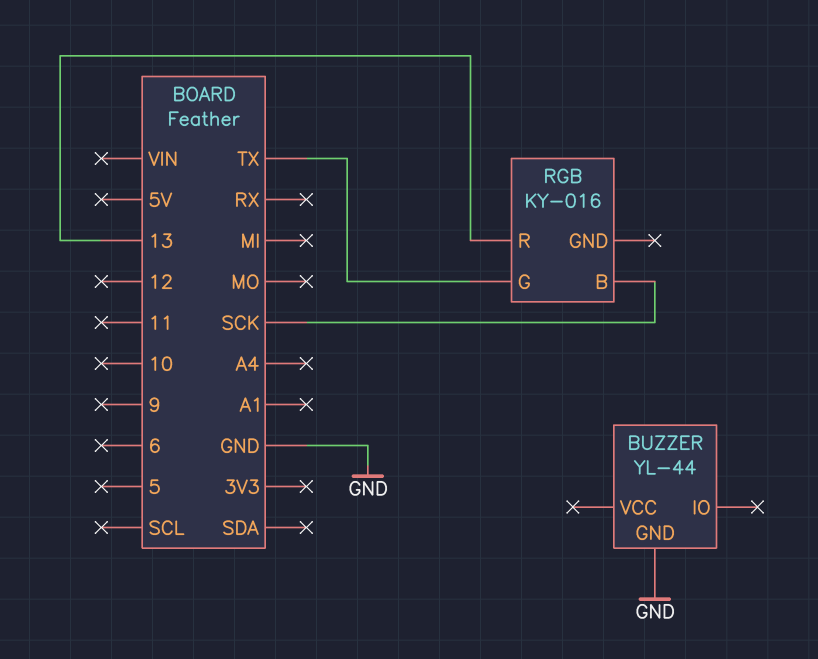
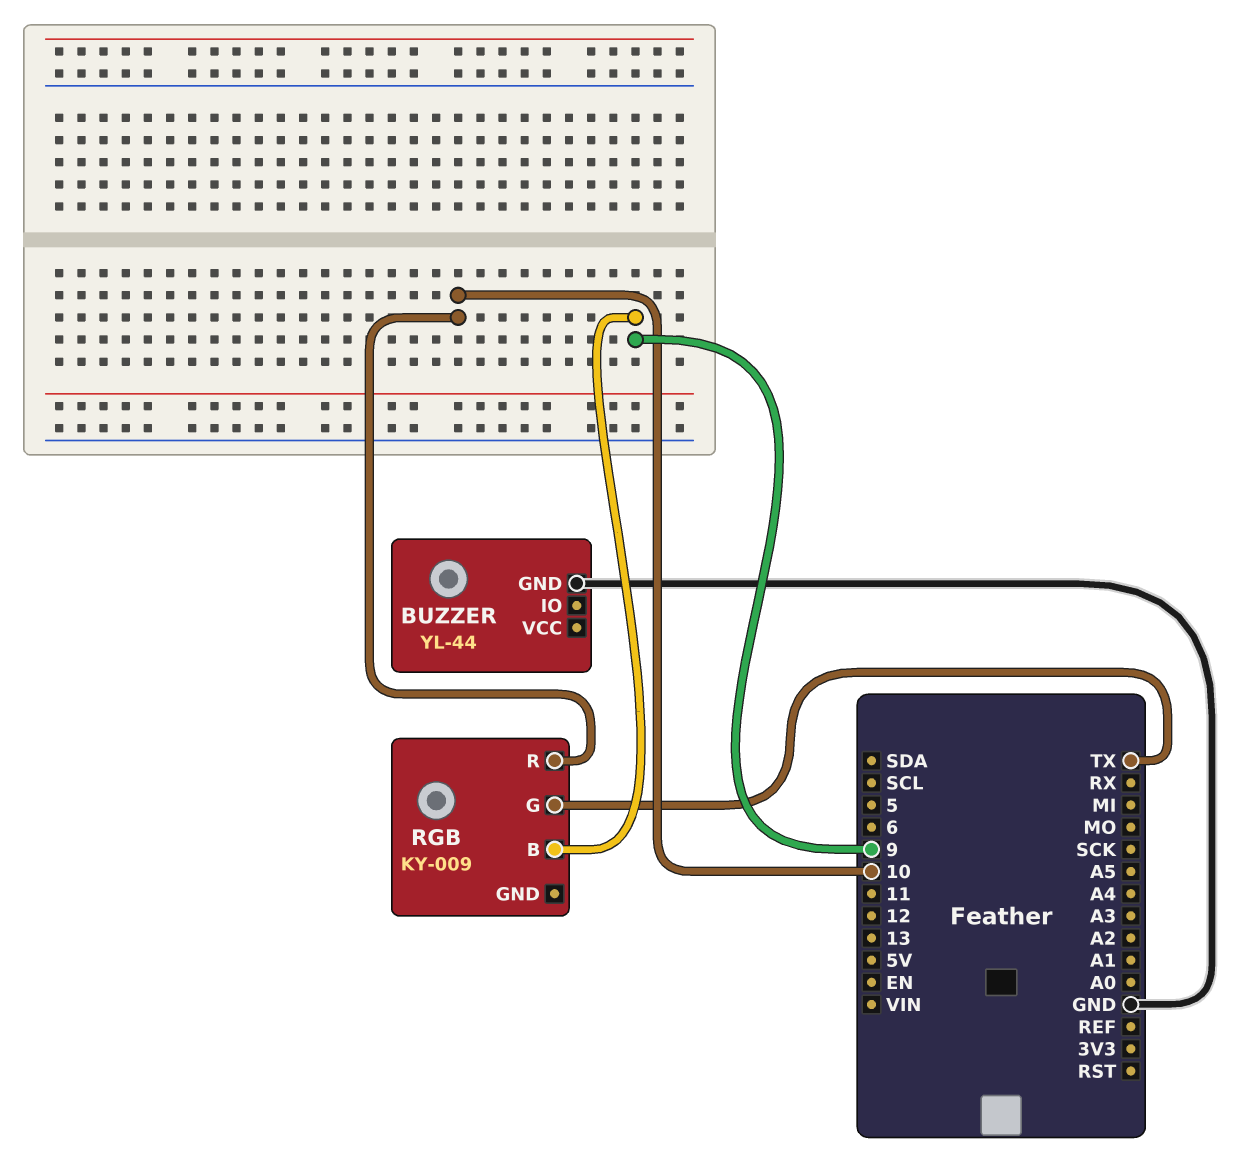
RGB: KY-016 -> KY-009
RGB pin B: SCK -> 9
RGB pin R: 13 -> 10

